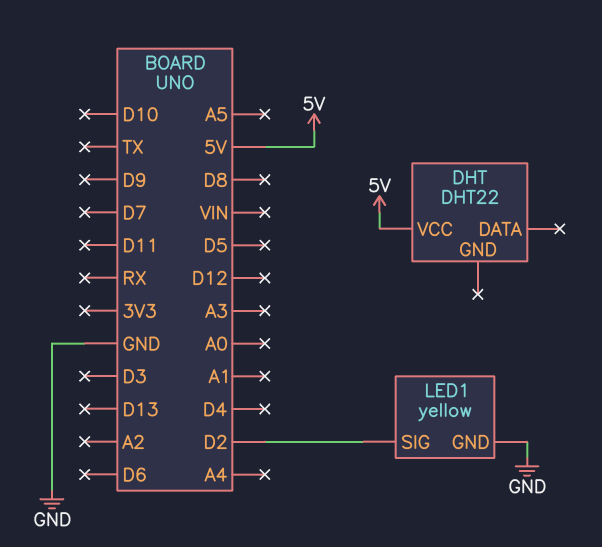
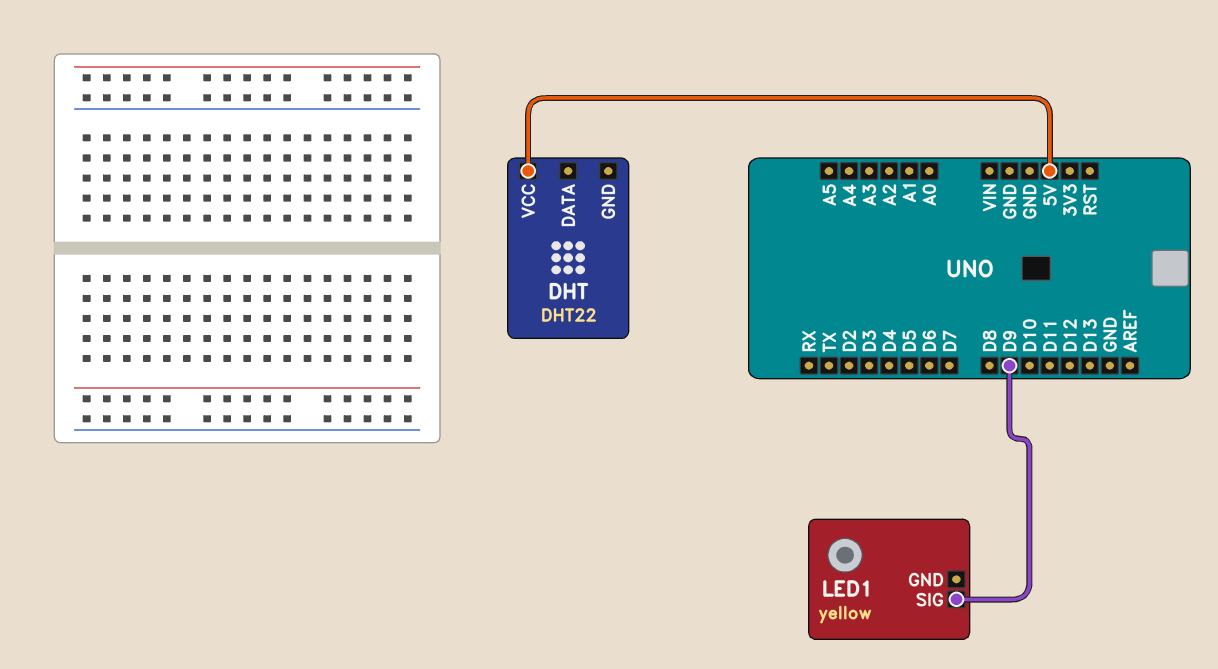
LED1 pin GND: GND -> none
LED1 pin SIG: D2 -> D9

